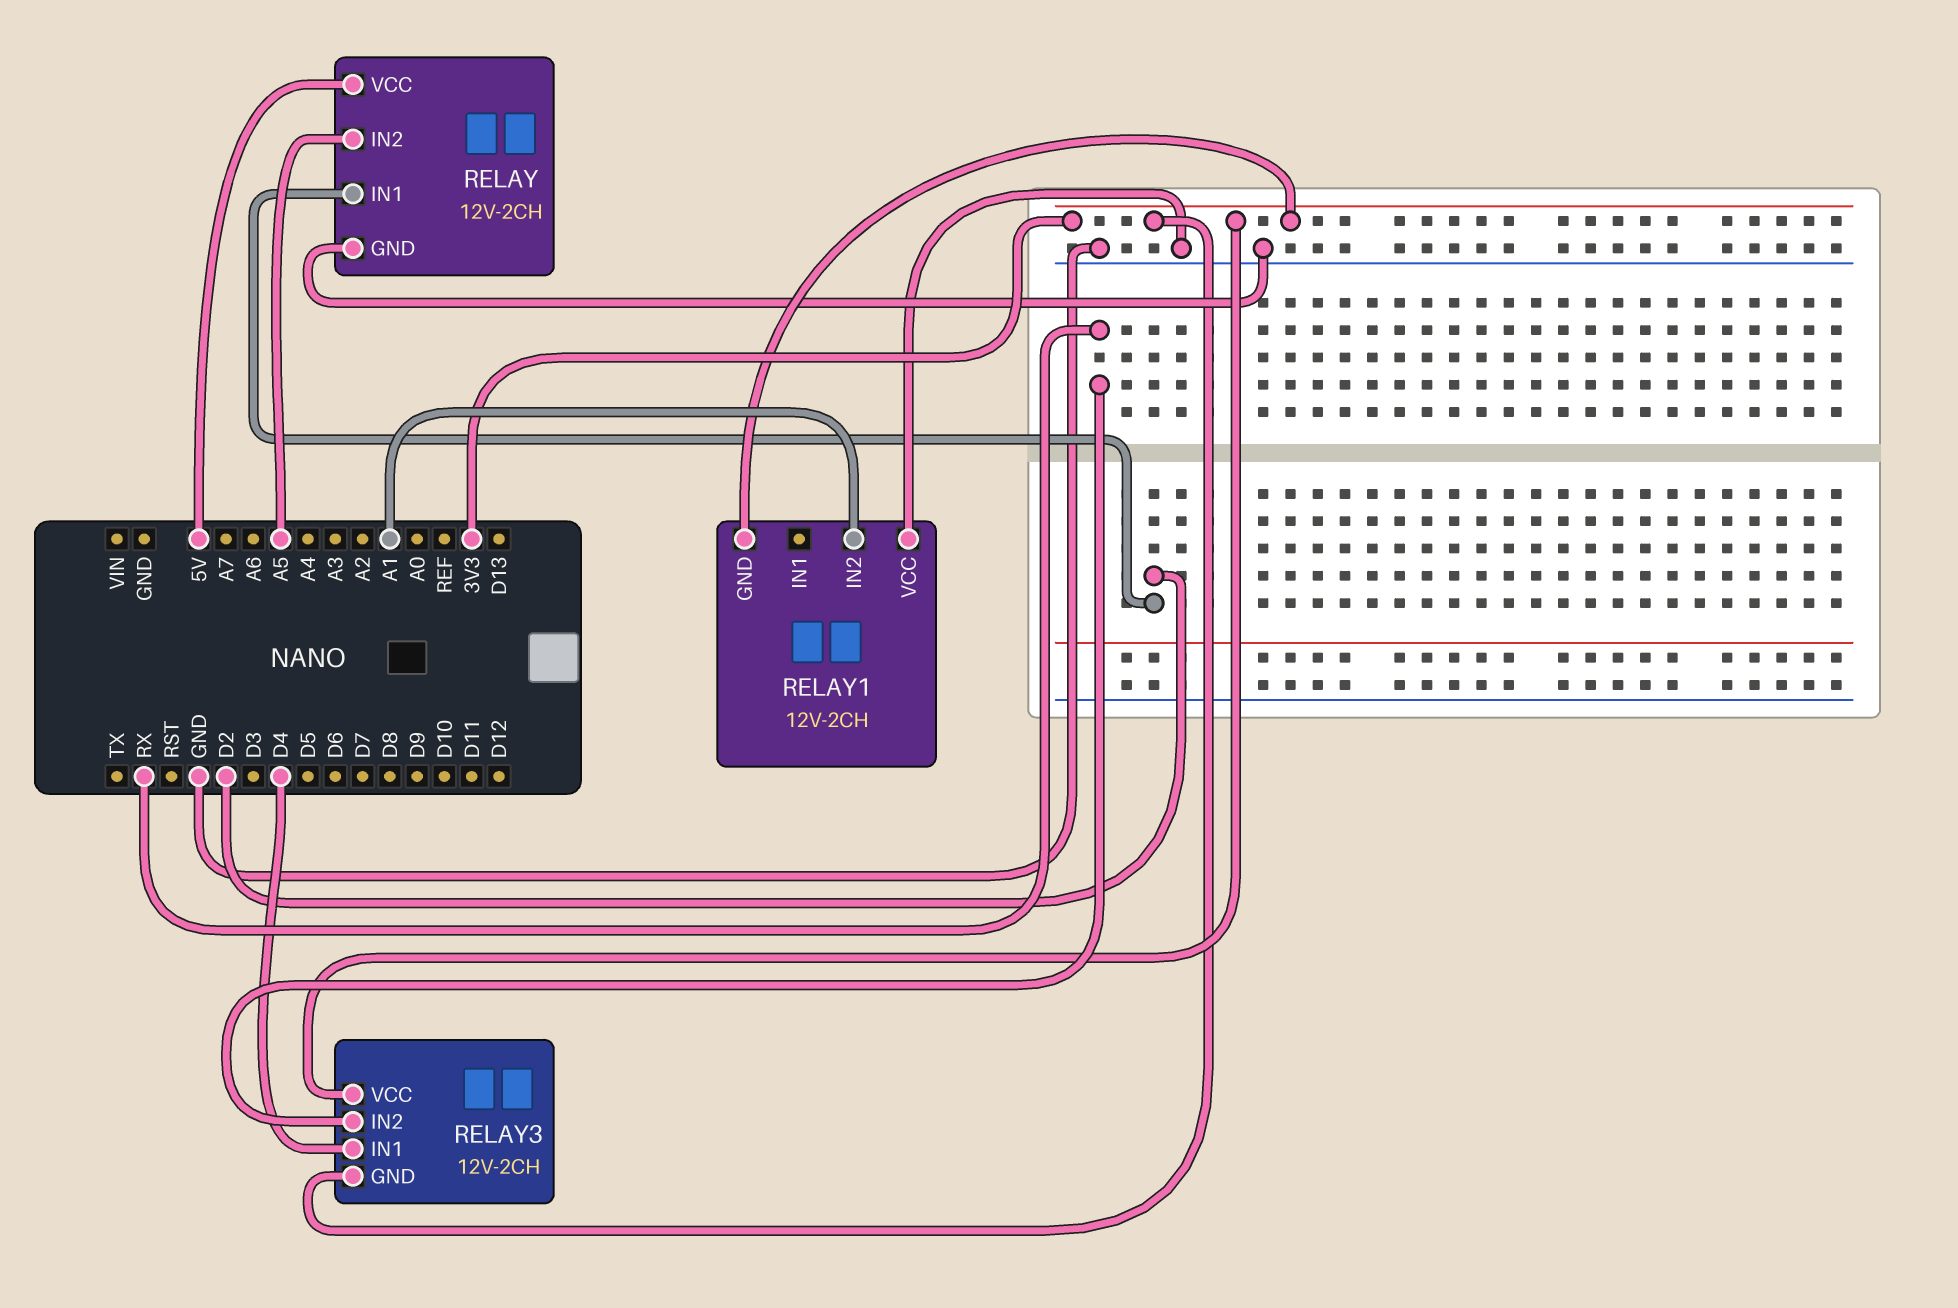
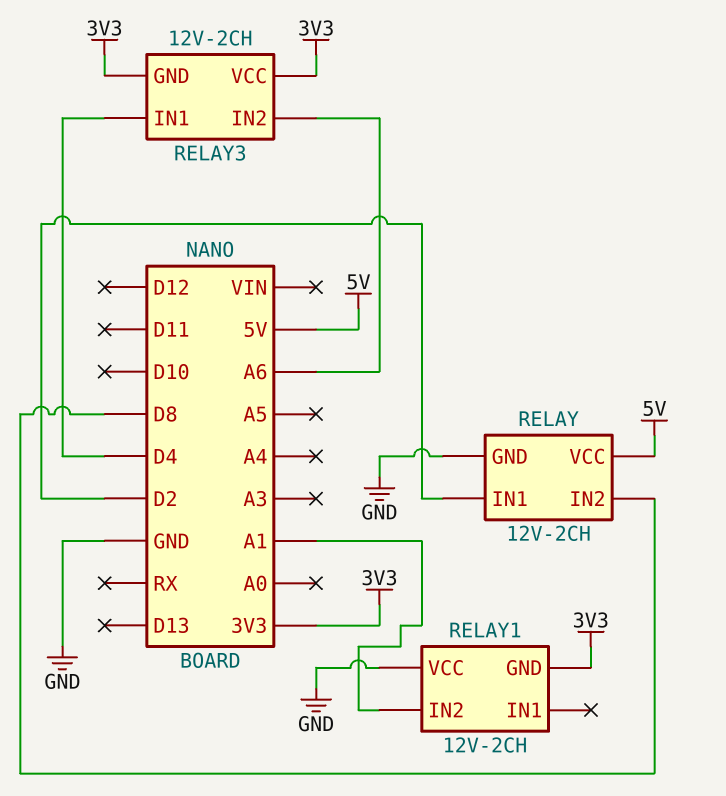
RELAY pin IN2: A5 -> D8
RELAY3 pin IN2: RX -> A6

